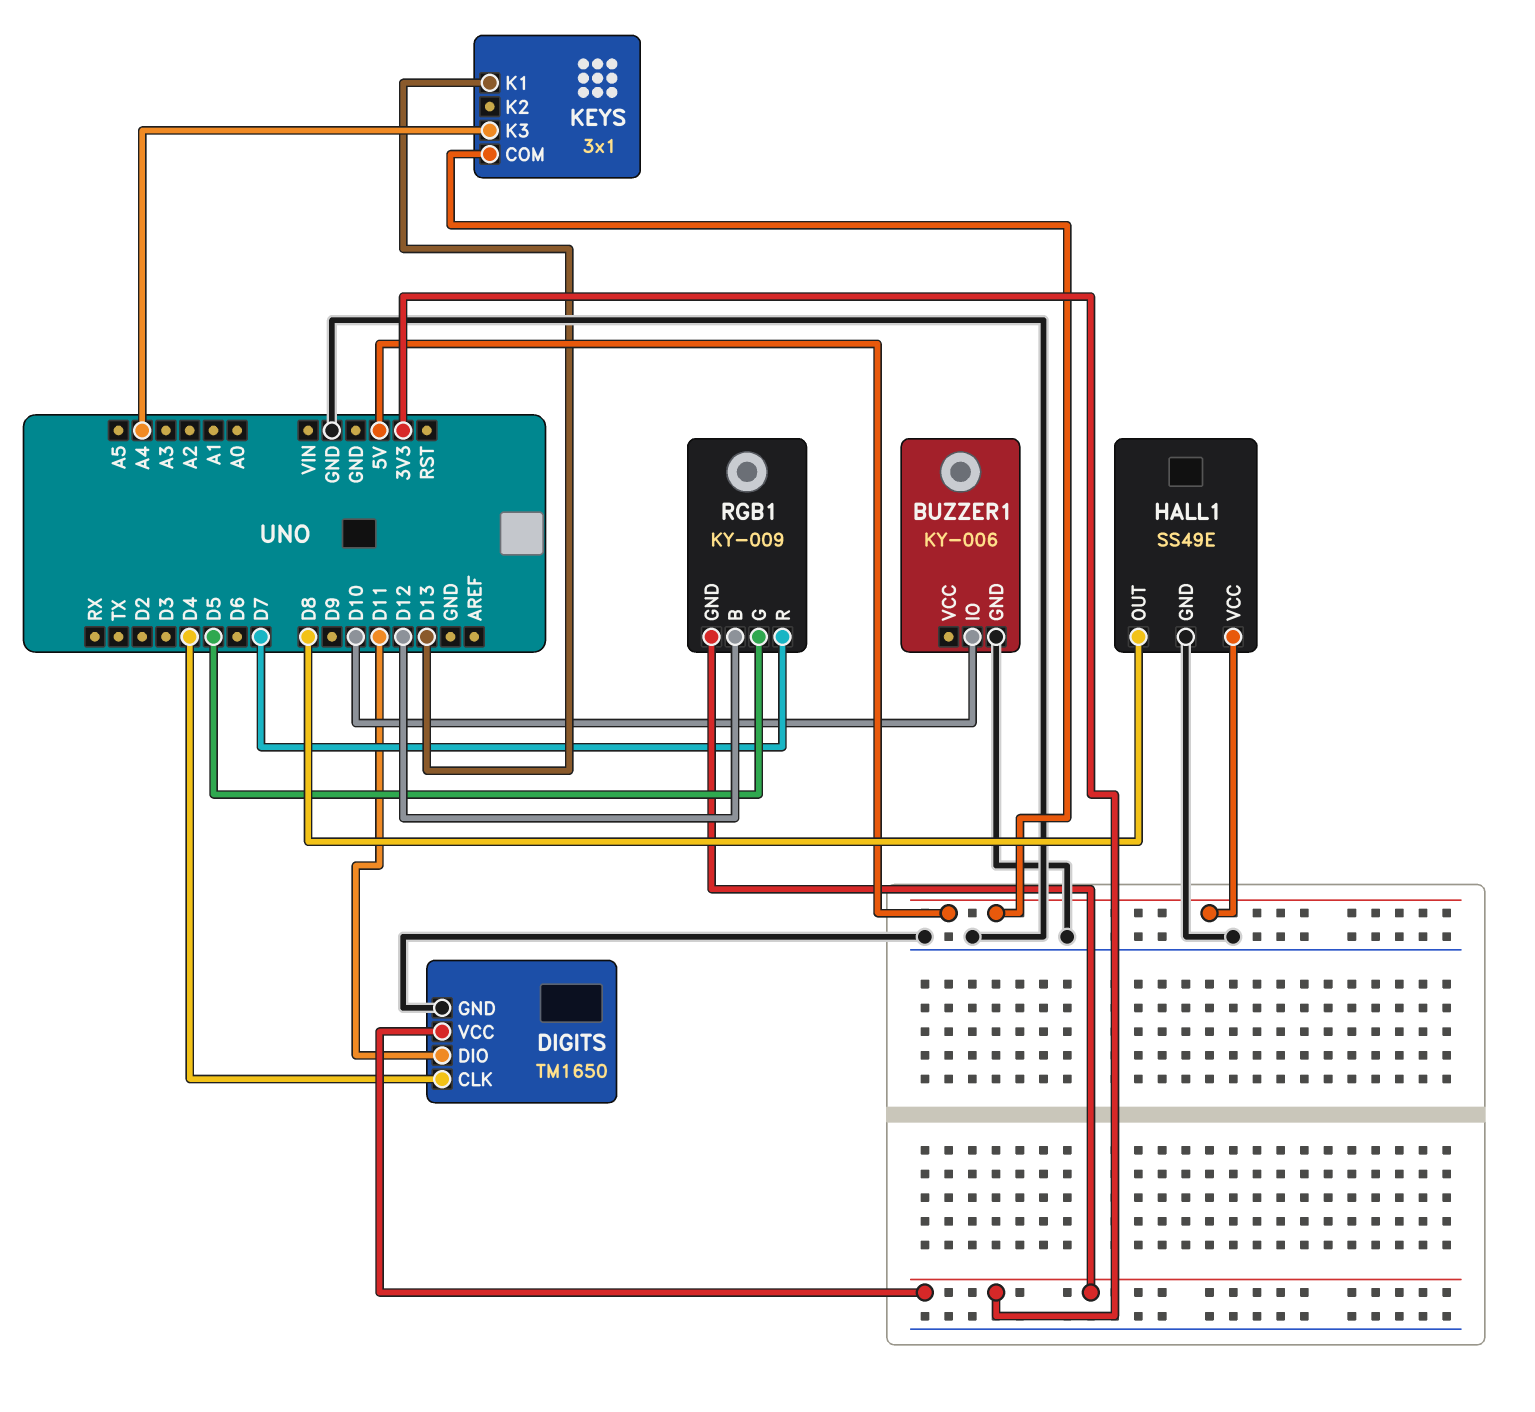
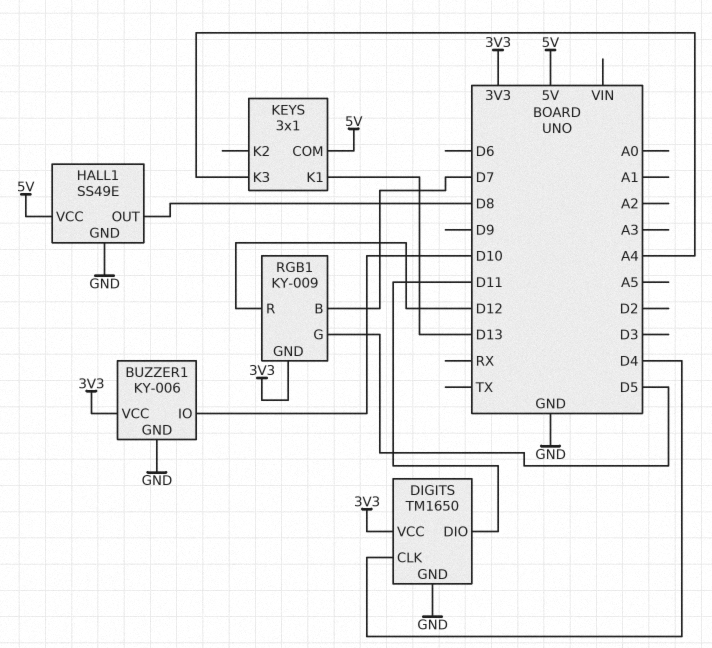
BUZZER1 pin VCC: none -> 3V3
RGB1 pin B: D12 -> D7
RGB1 pin R: D7 -> D12

